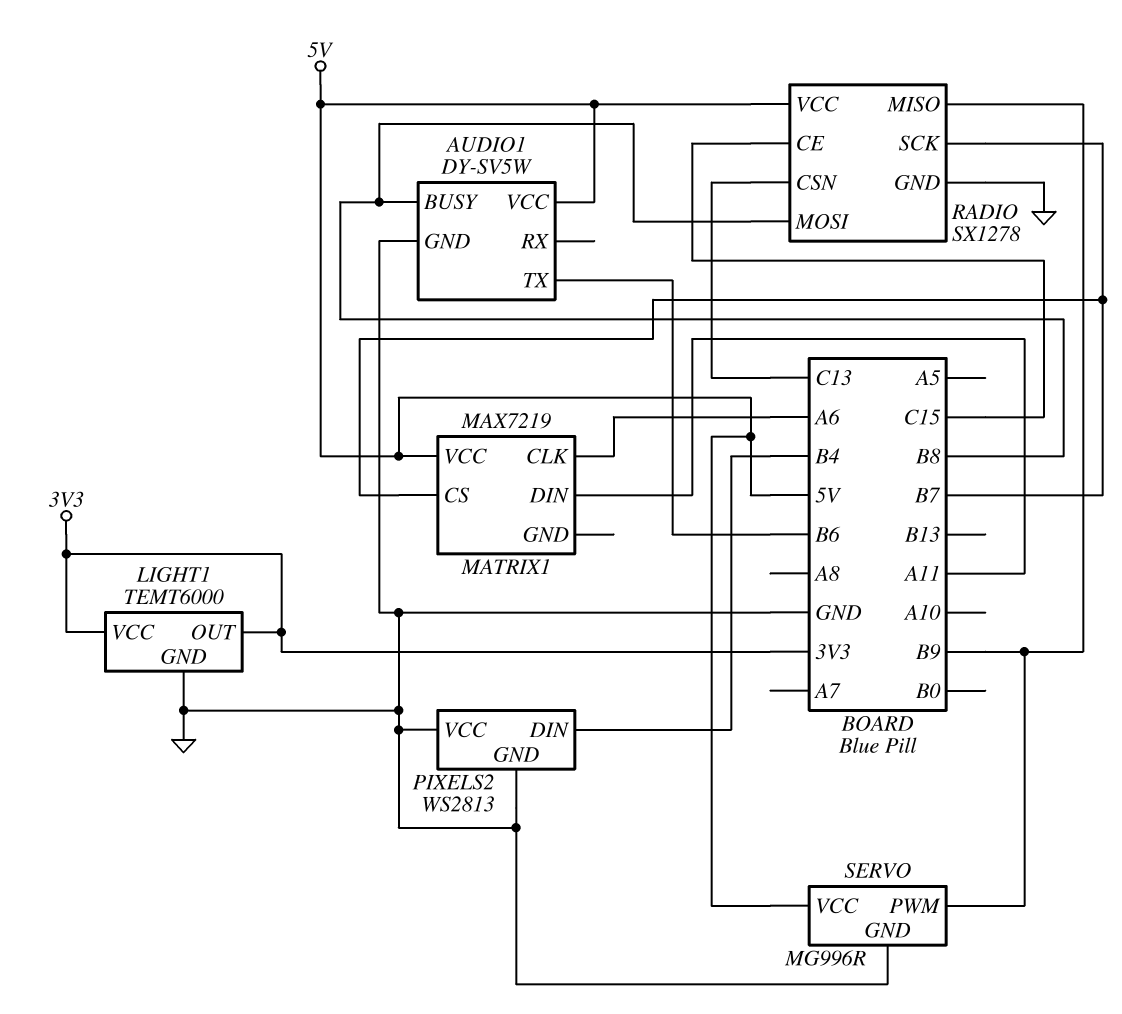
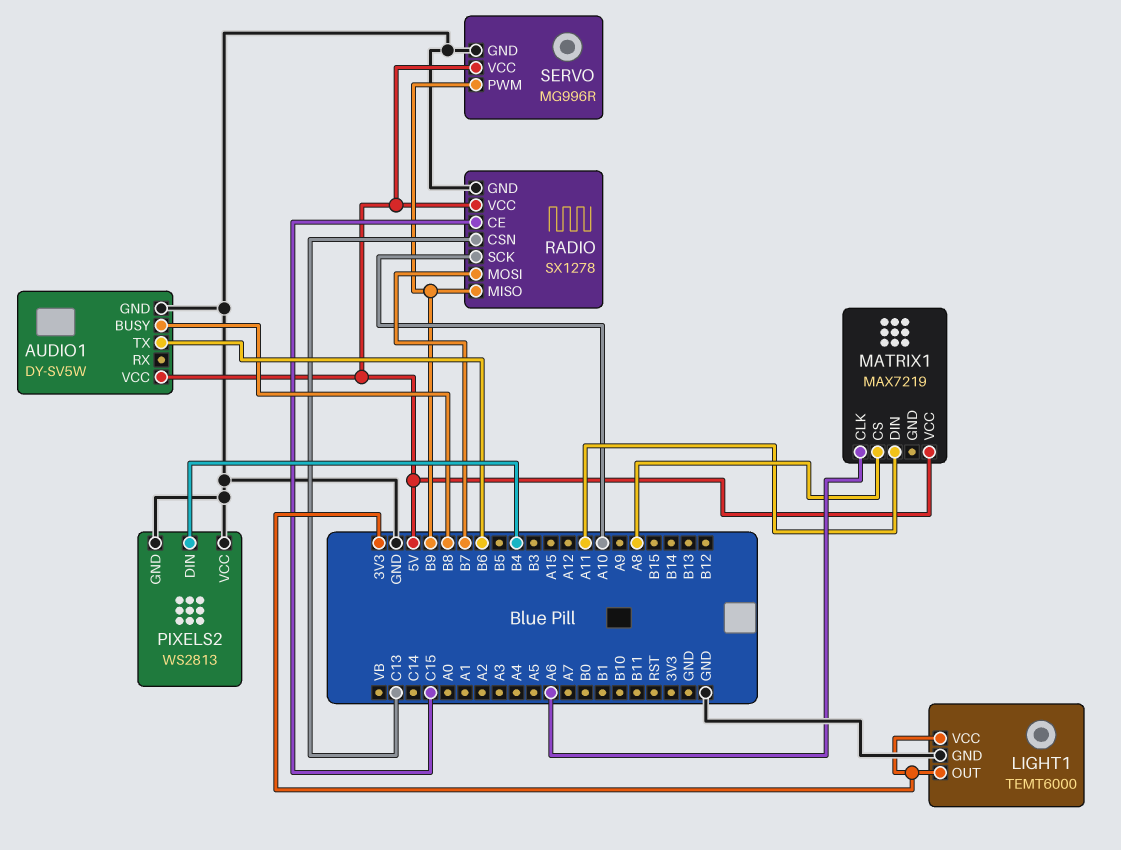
MATRIX1 pin CS: B7 -> A8
RADIO pin MOSI: B8 -> B7
RADIO pin SCK: B7 -> A10

